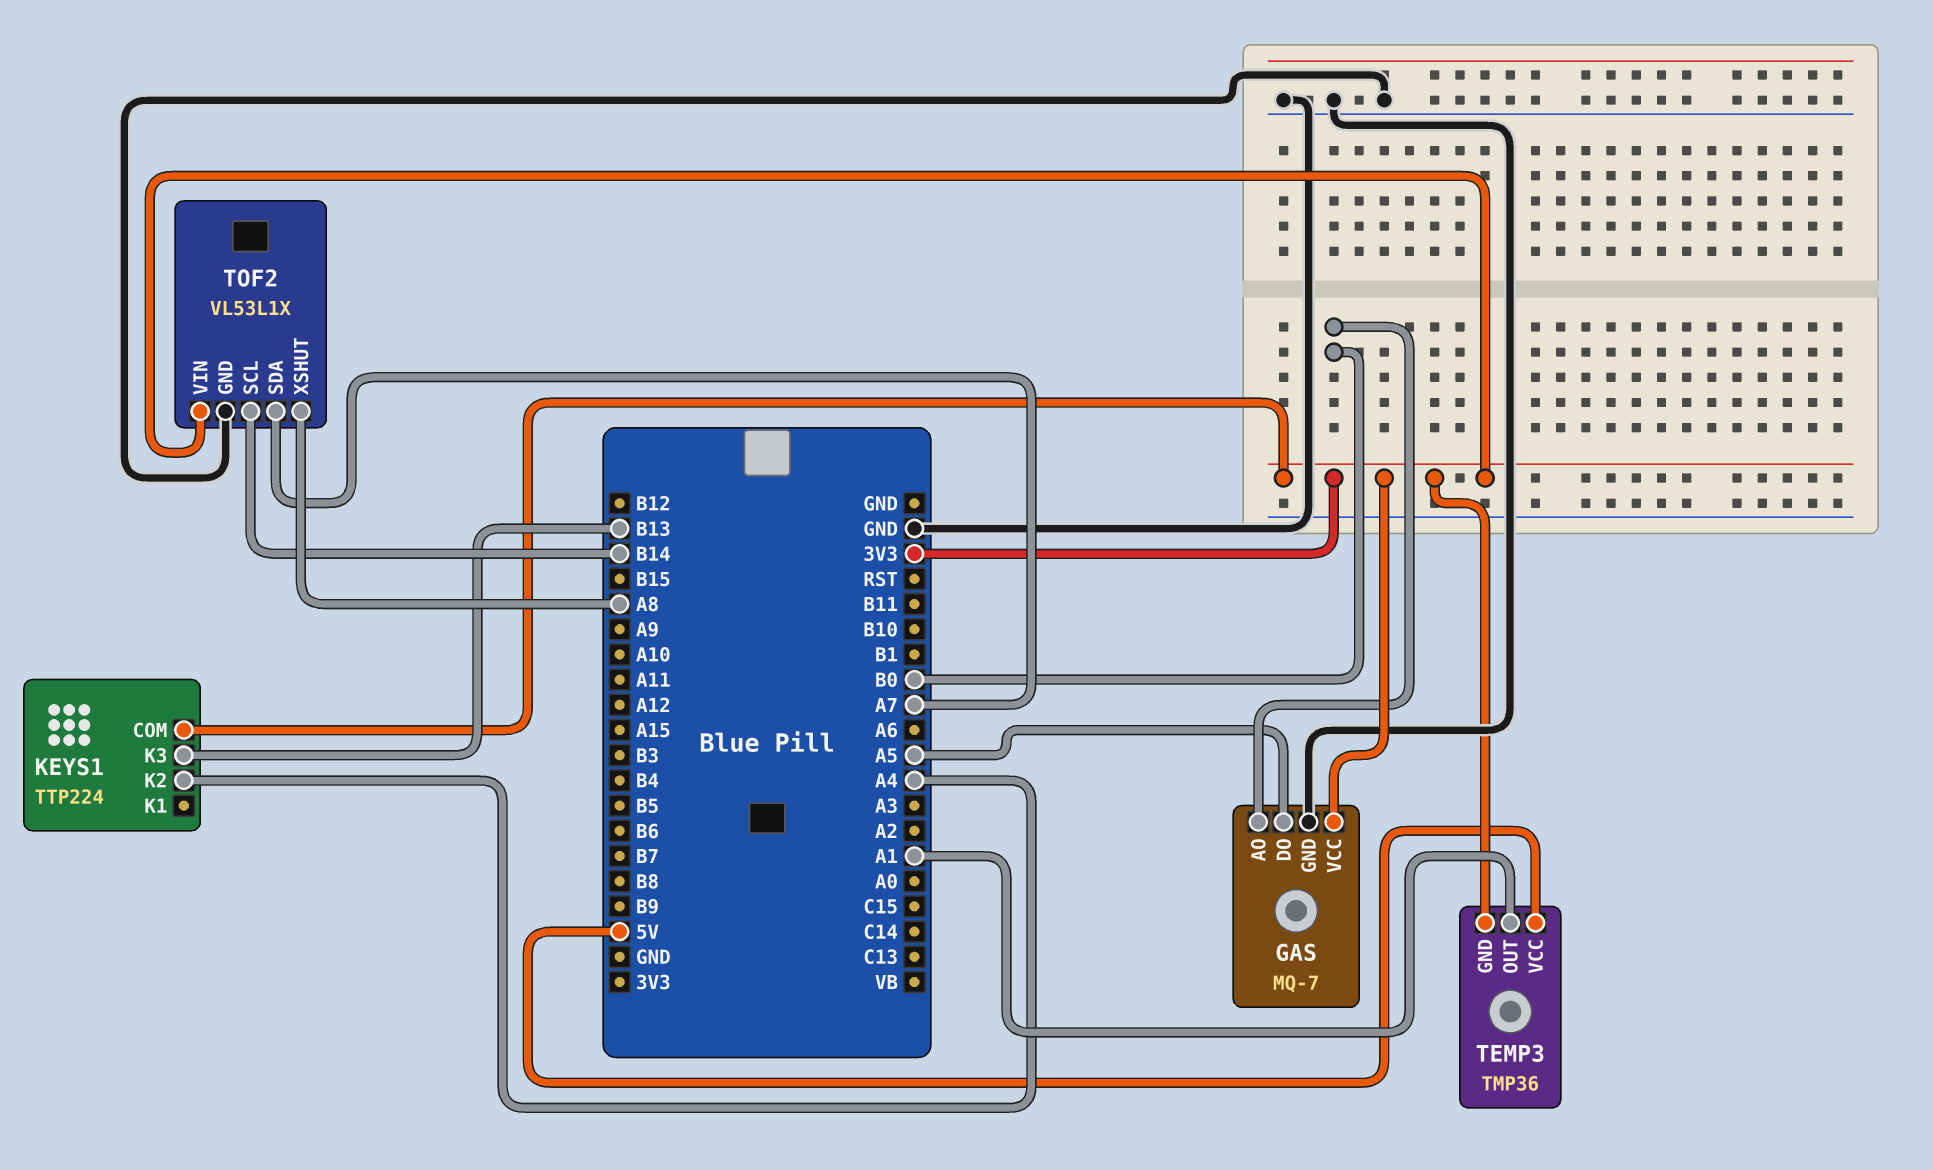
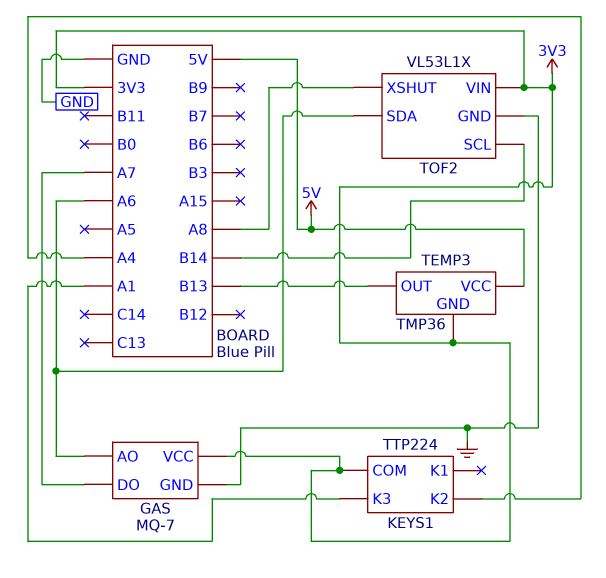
GAS pin AO: B0 -> A6
GAS pin DO: A5 -> A7
KEYS1 pin K3: B13 -> A1
TEMP3 pin OUT: A1 -> B13
TOF2 pin SDA: A7 -> A6

